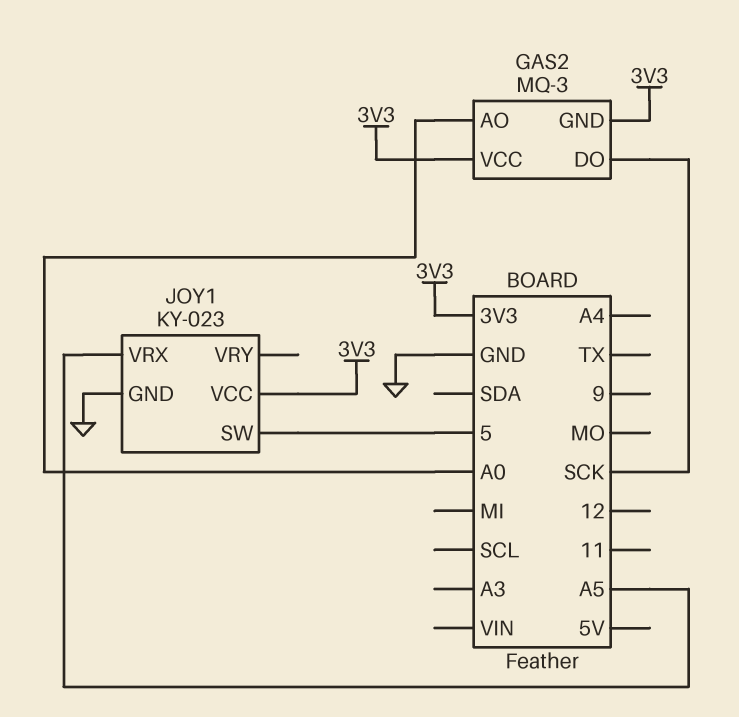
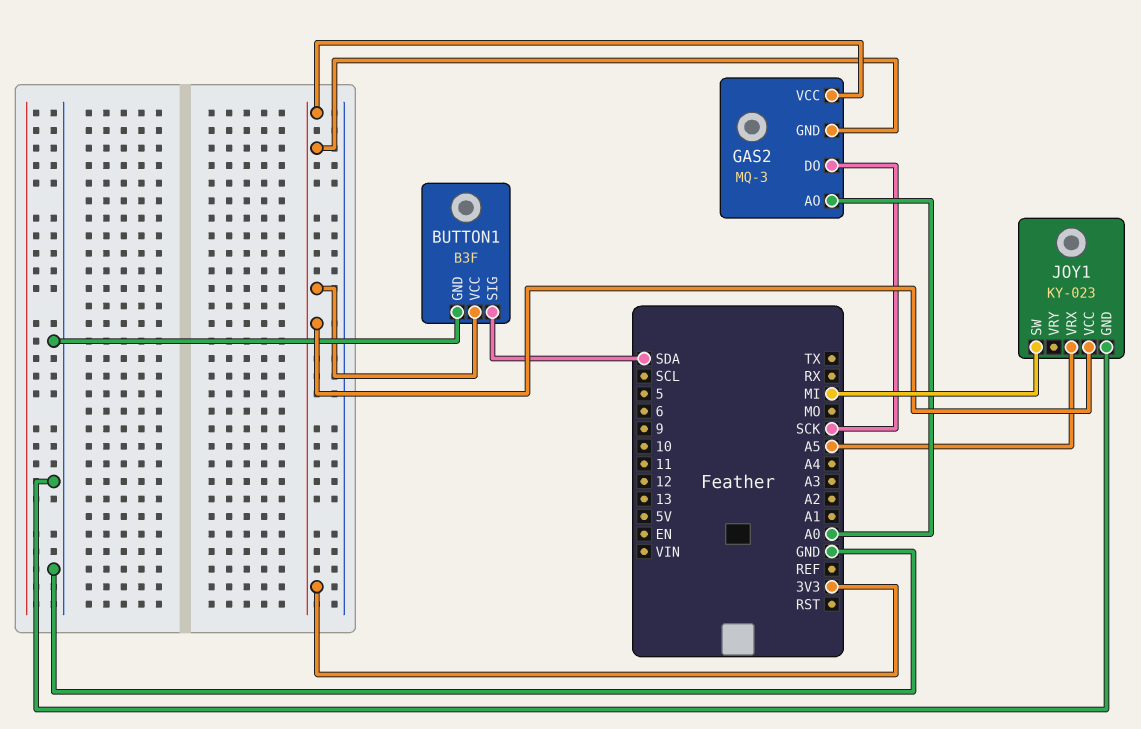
BUTTON1: none -> B3F
BUTTON1 pin GND: none -> GND
BUTTON1 pin SIG: none -> SDA
BUTTON1 pin VCC: none -> 3V3
JOY1 pin SW: 5 -> MI

